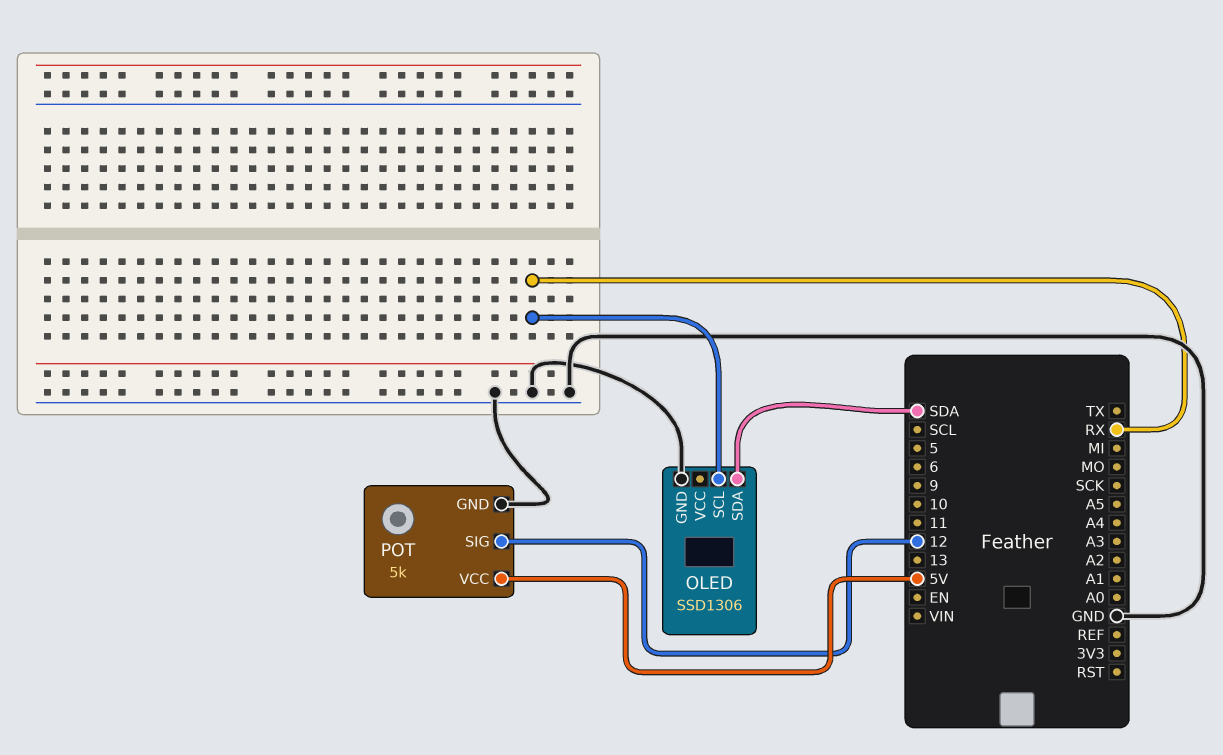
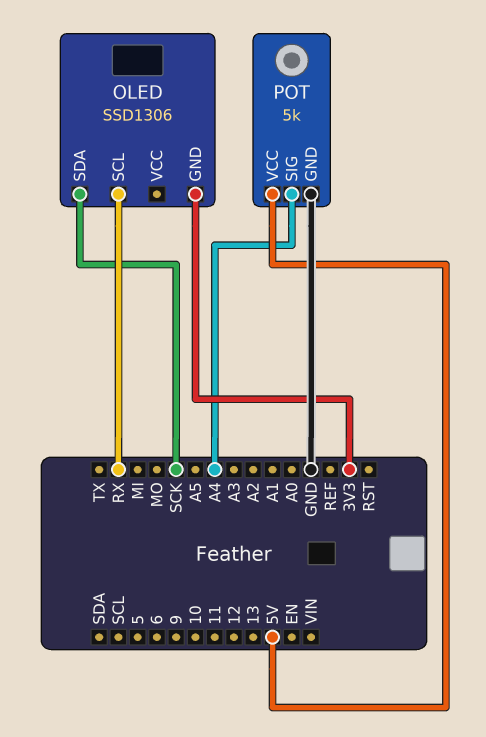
OLED pin GND: GND -> 3V3
OLED pin SDA: SDA -> SCK
POT pin SIG: 12 -> A4

